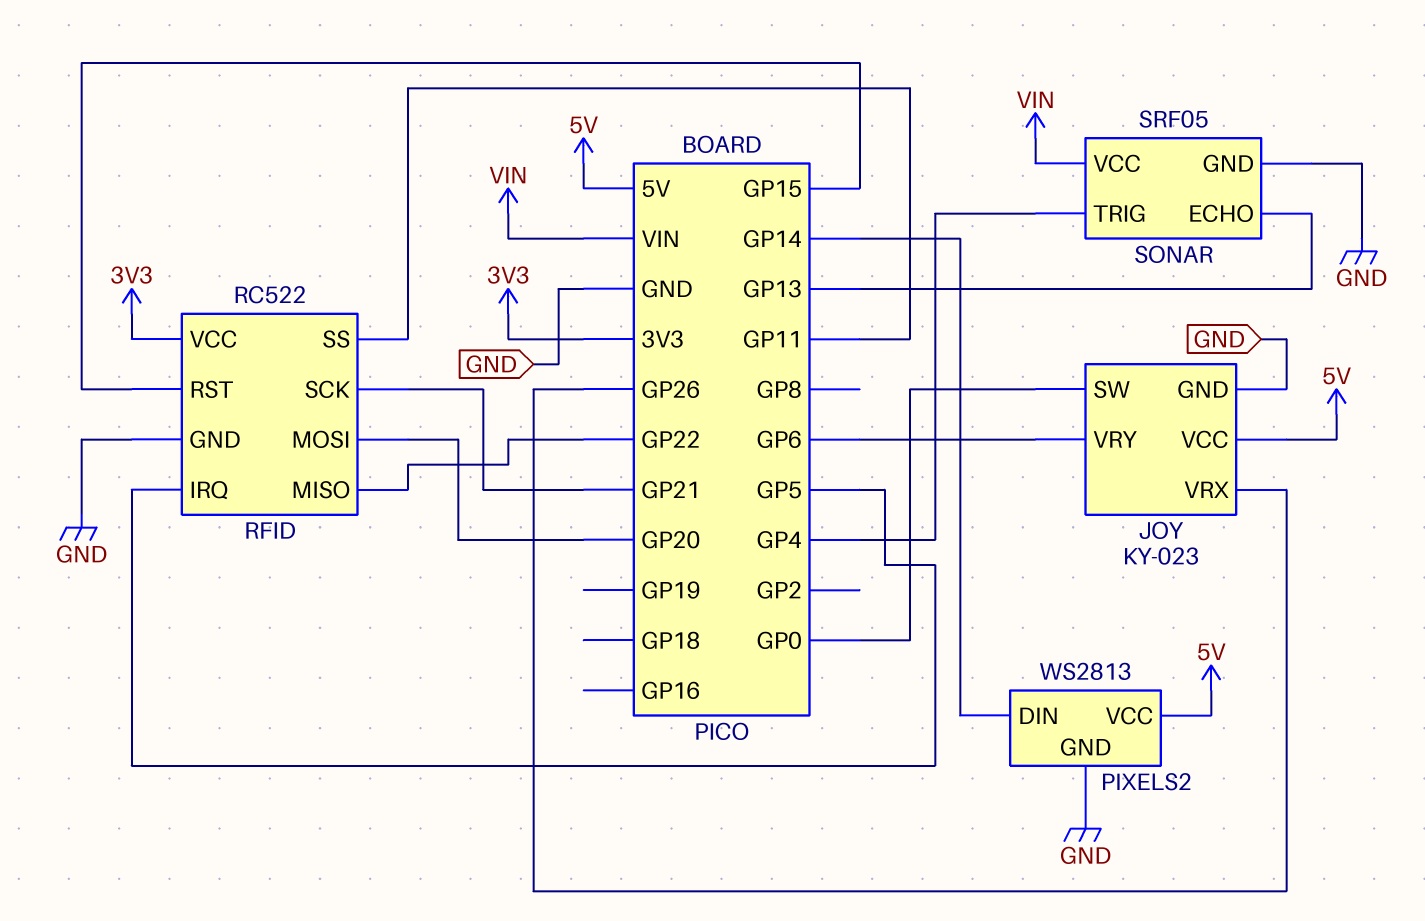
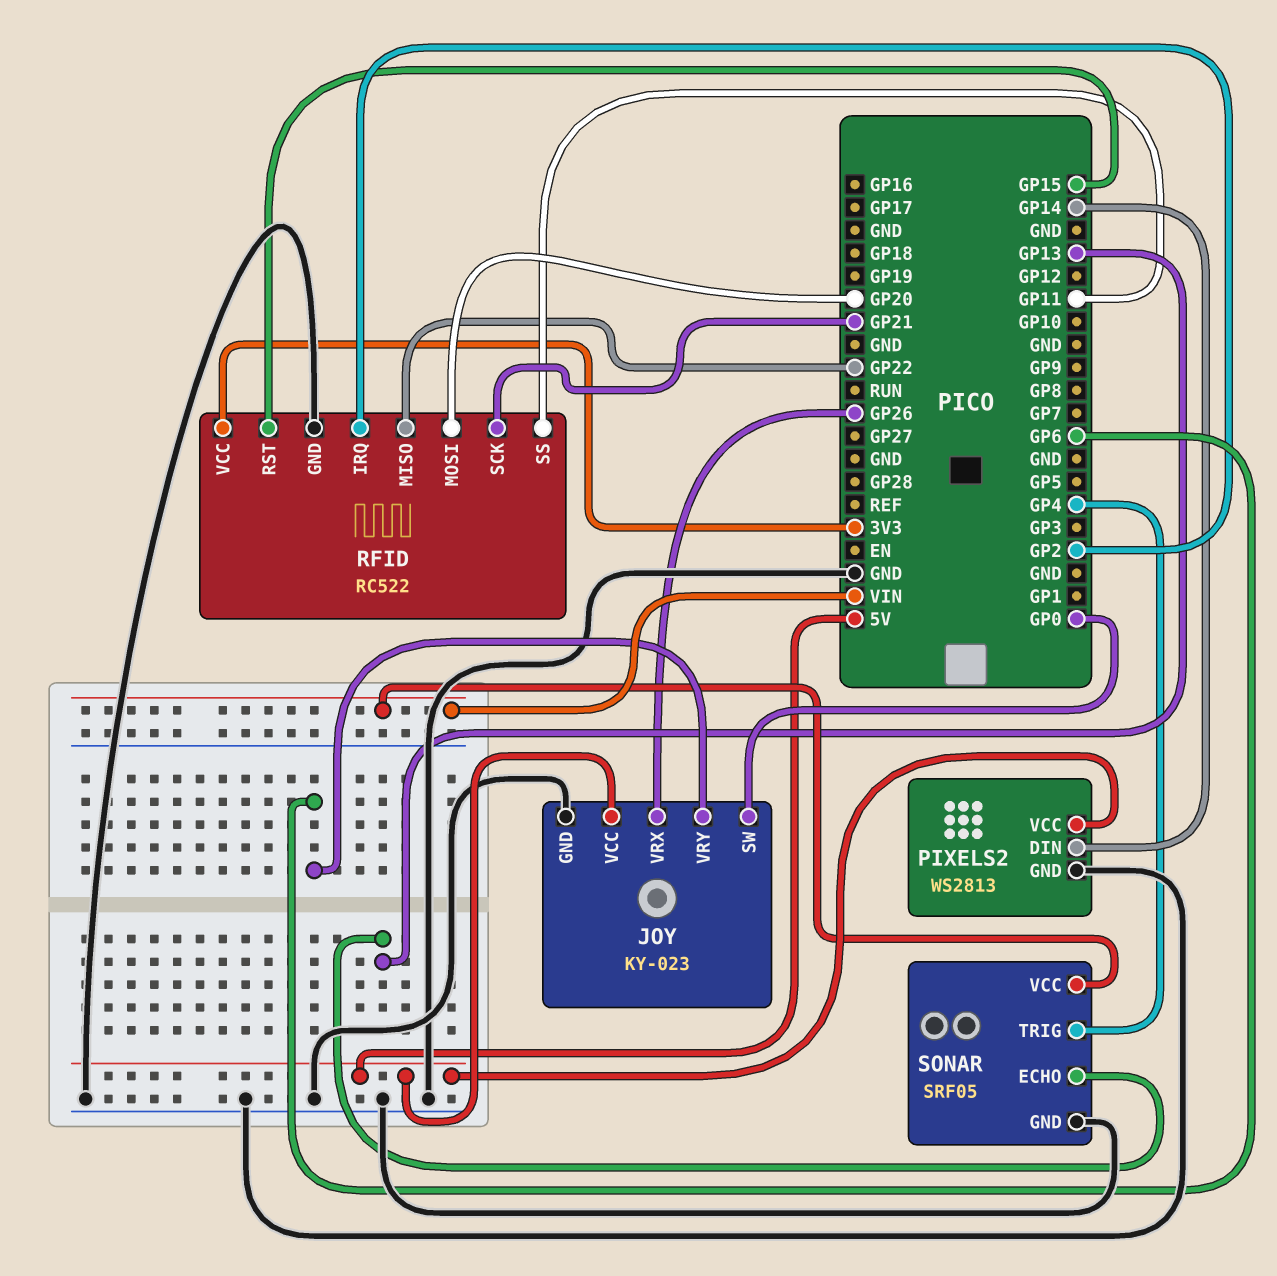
RFID pin IRQ: GP5 -> GP2

